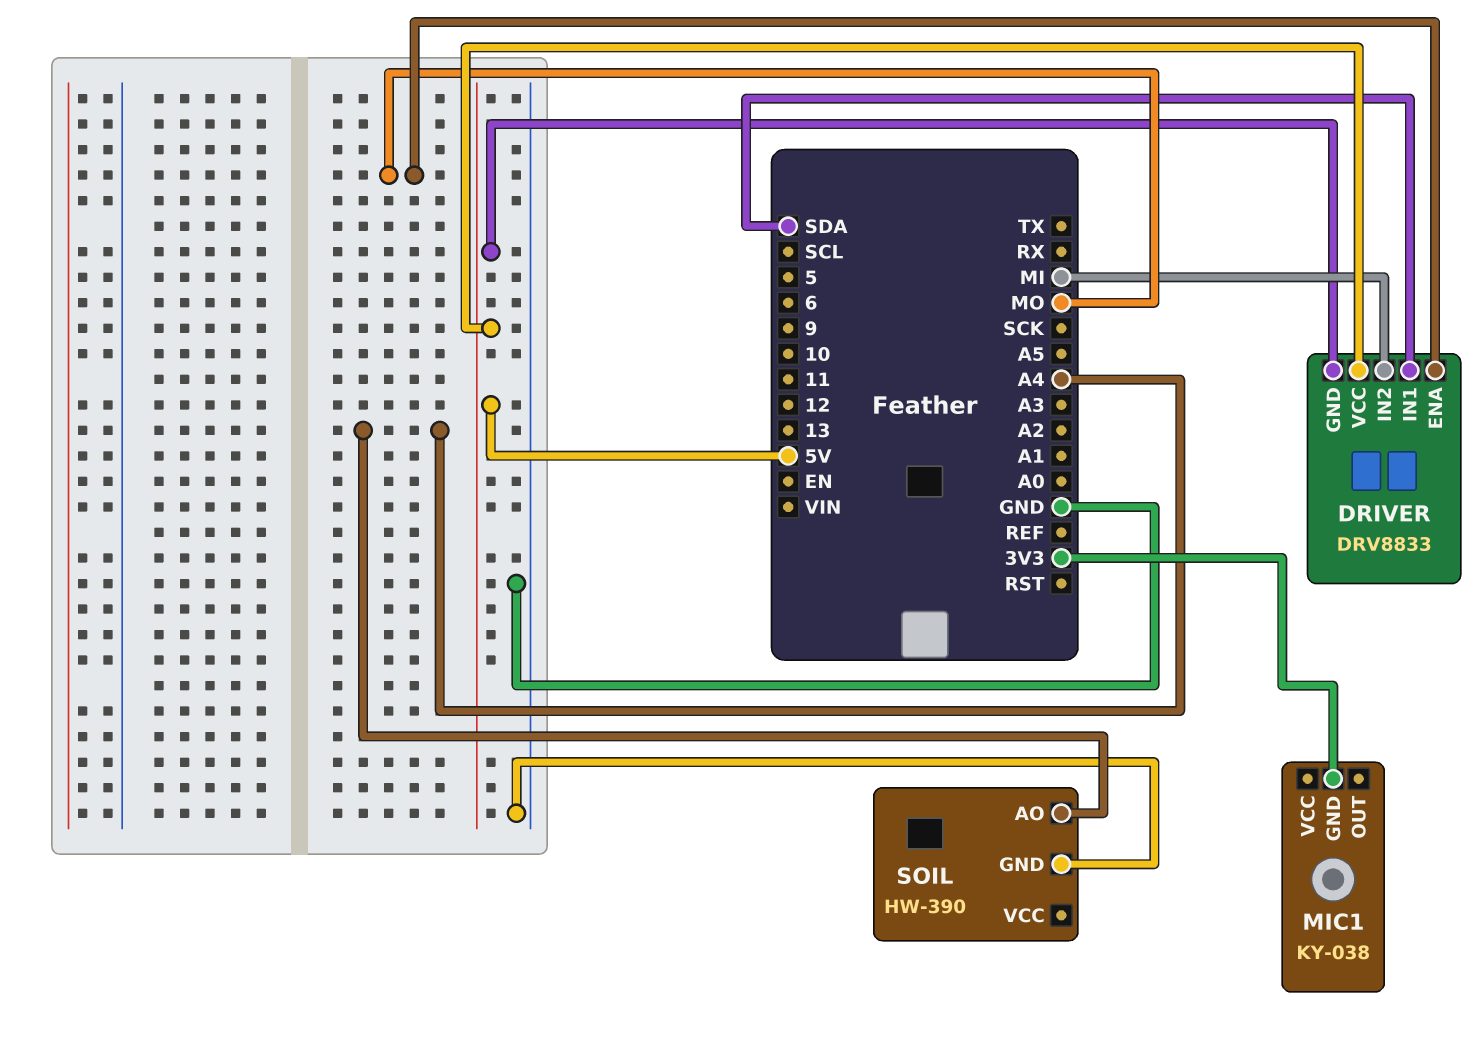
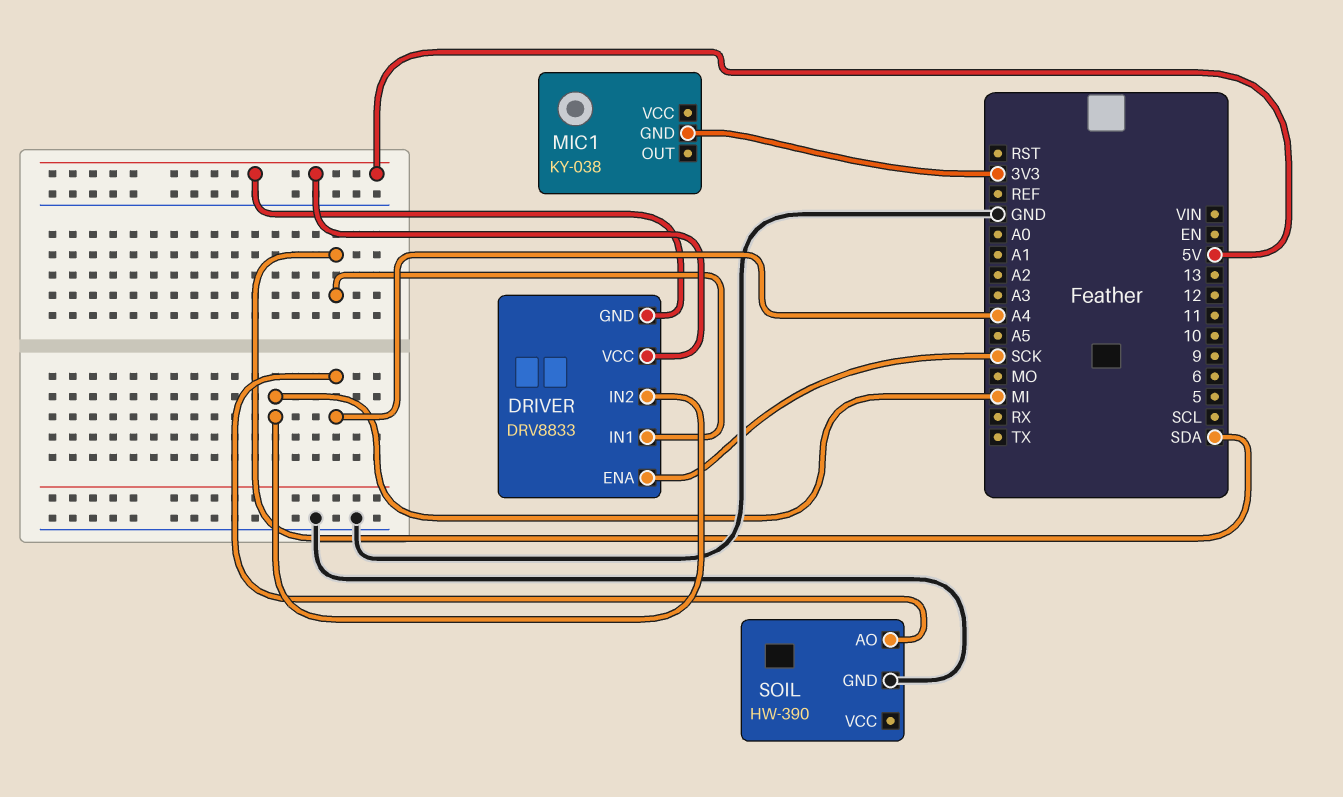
DRIVER pin ENA: MO -> SCK

